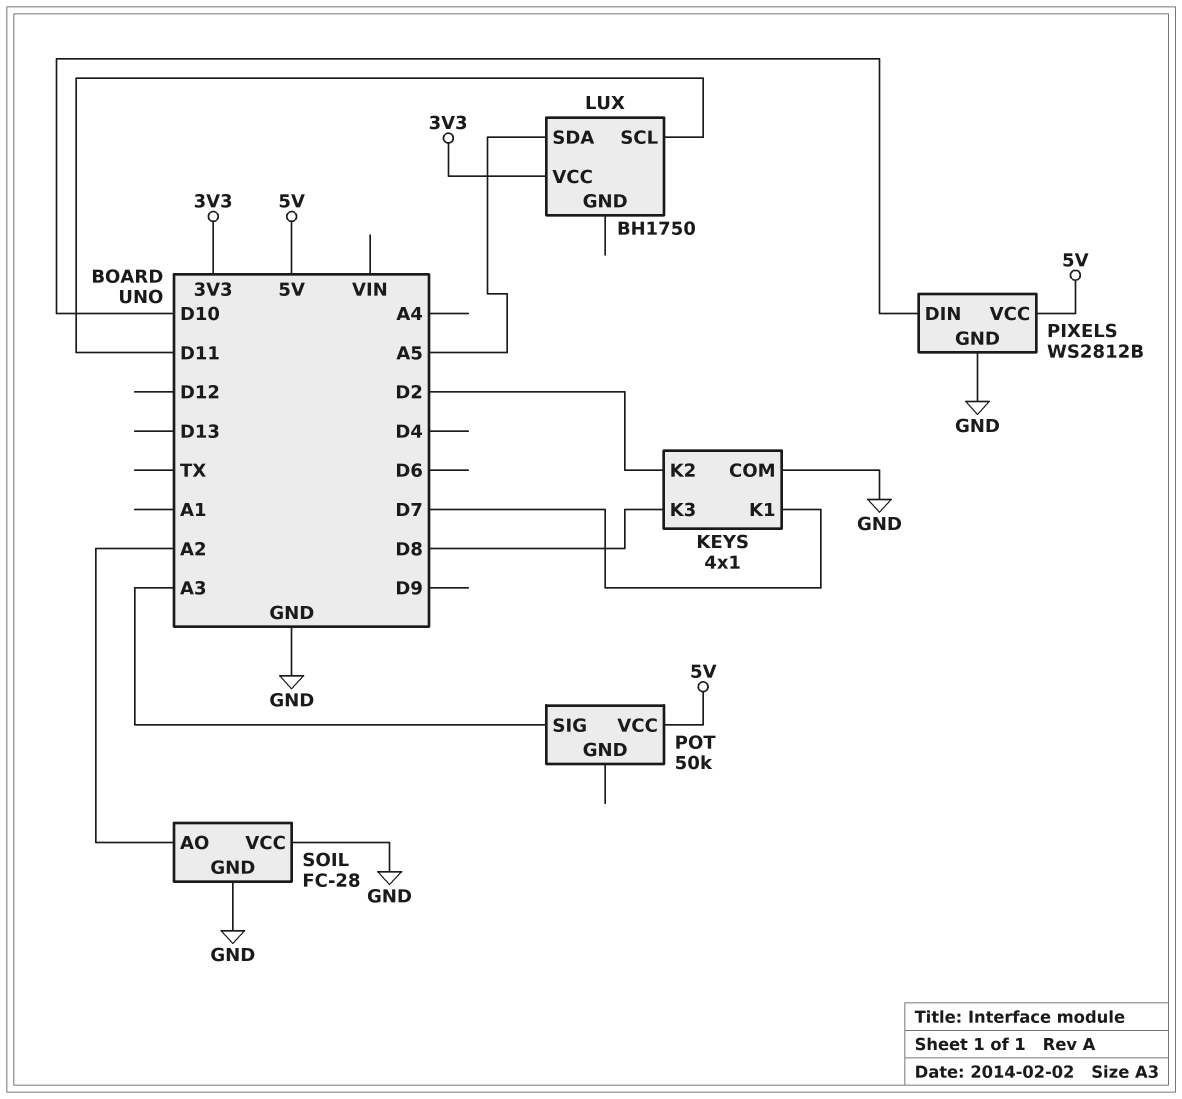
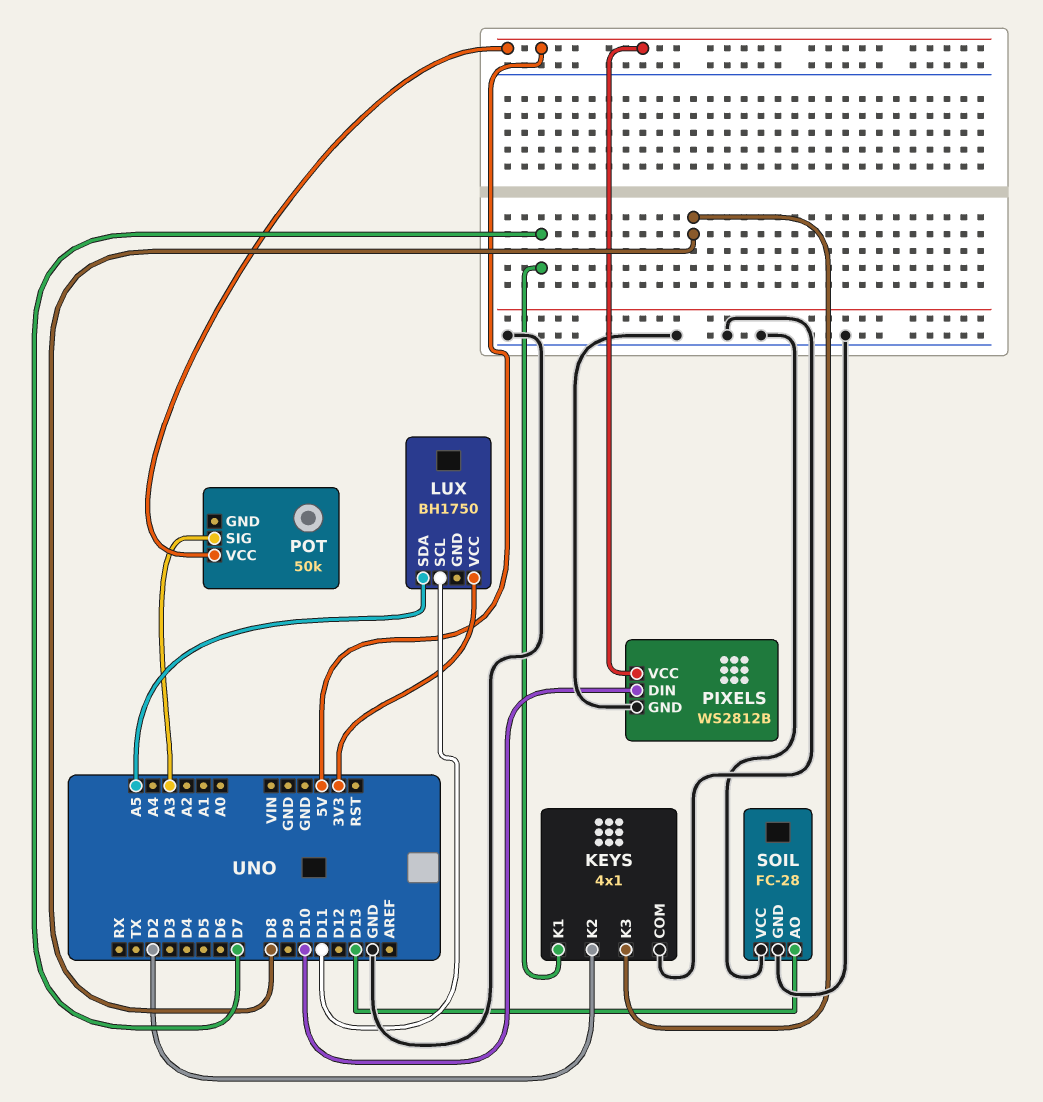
SOIL pin AO: A2 -> D13

